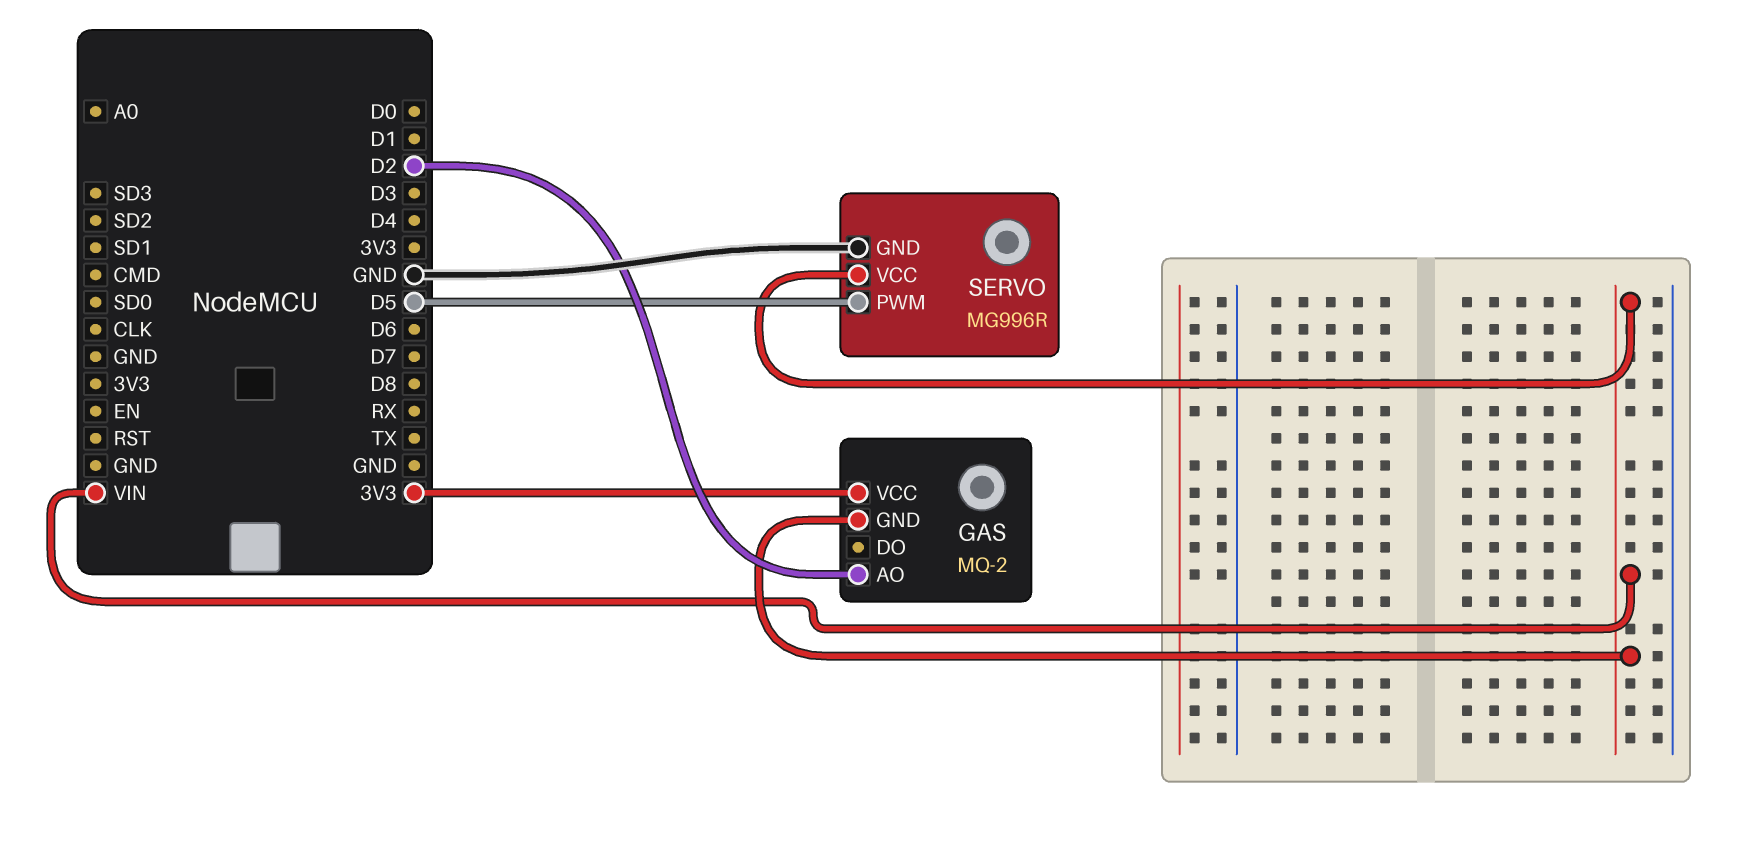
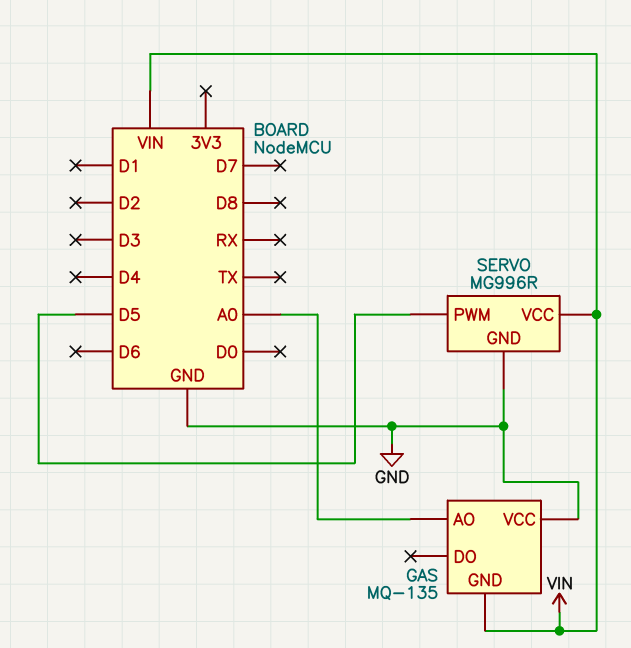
GAS: MQ-2 -> MQ-135
GAS pin AO: D2 -> A0
GAS pin VCC: 3V3 -> GND

